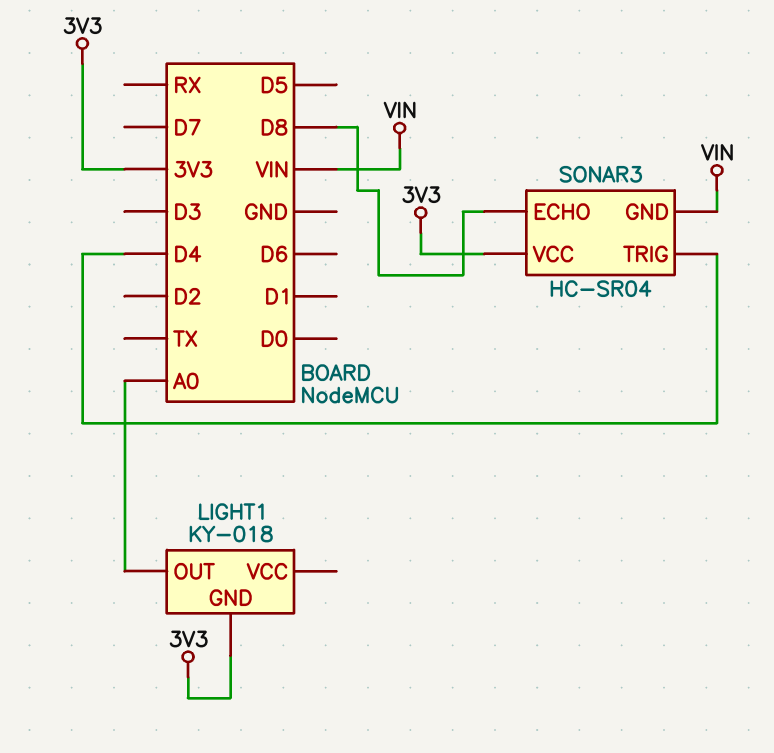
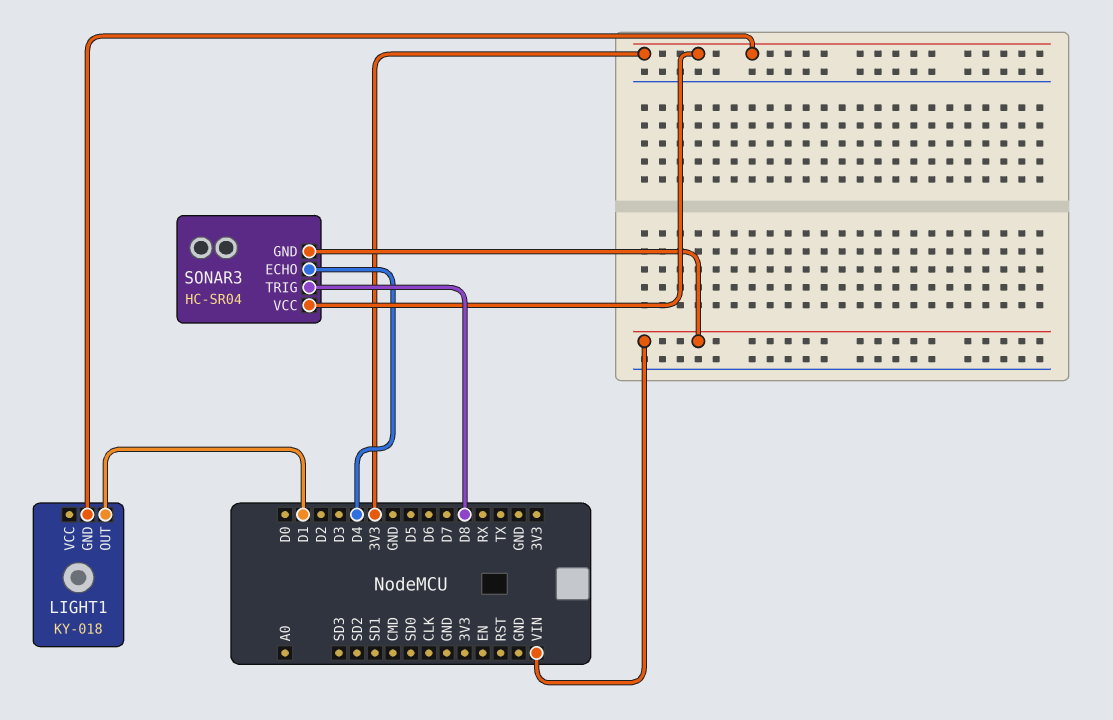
LIGHT1 pin OUT: A0 -> D1
SONAR3 pin ECHO: D8 -> D4
SONAR3 pin TRIG: D4 -> D8

